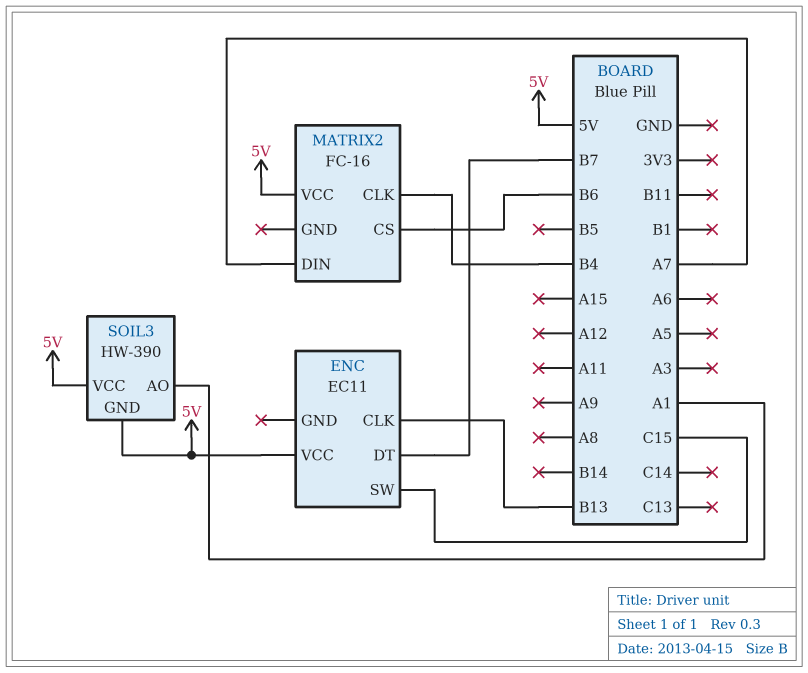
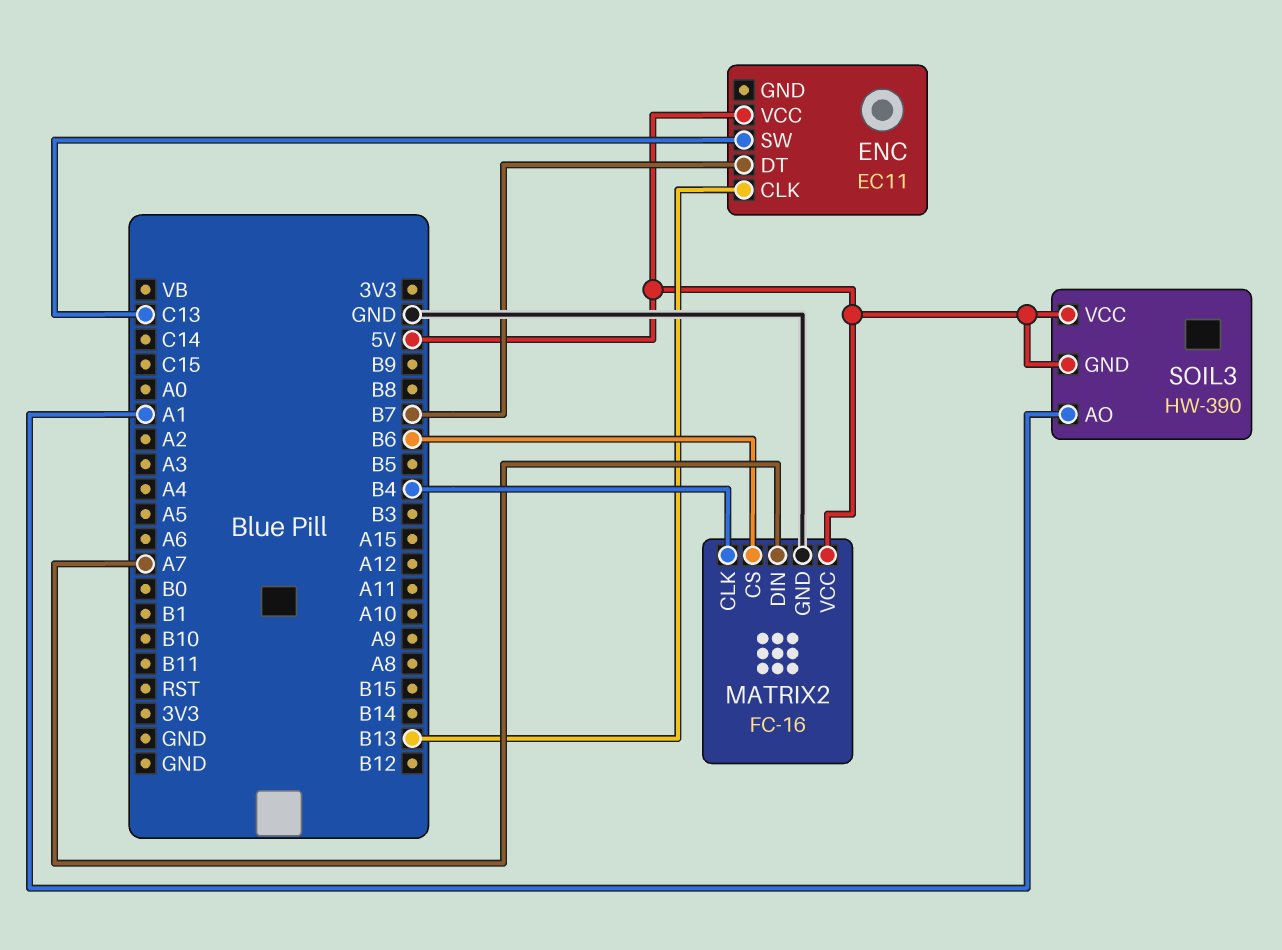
ENC pin SW: C15 -> C13
MATRIX2 pin GND: none -> GND

